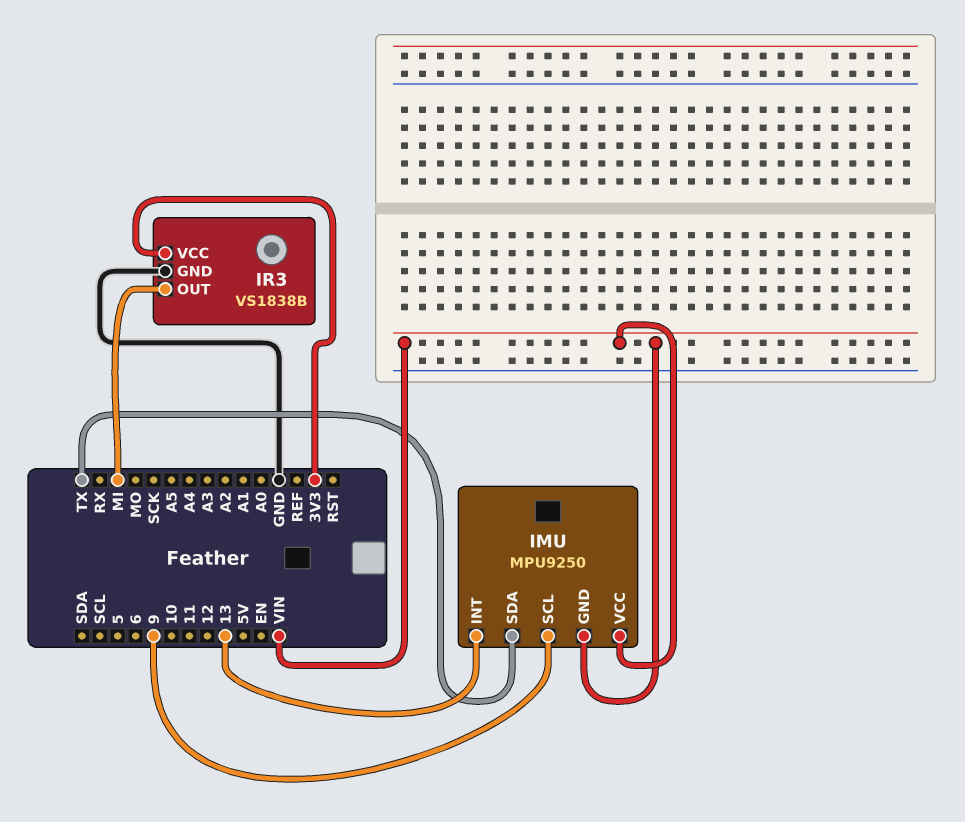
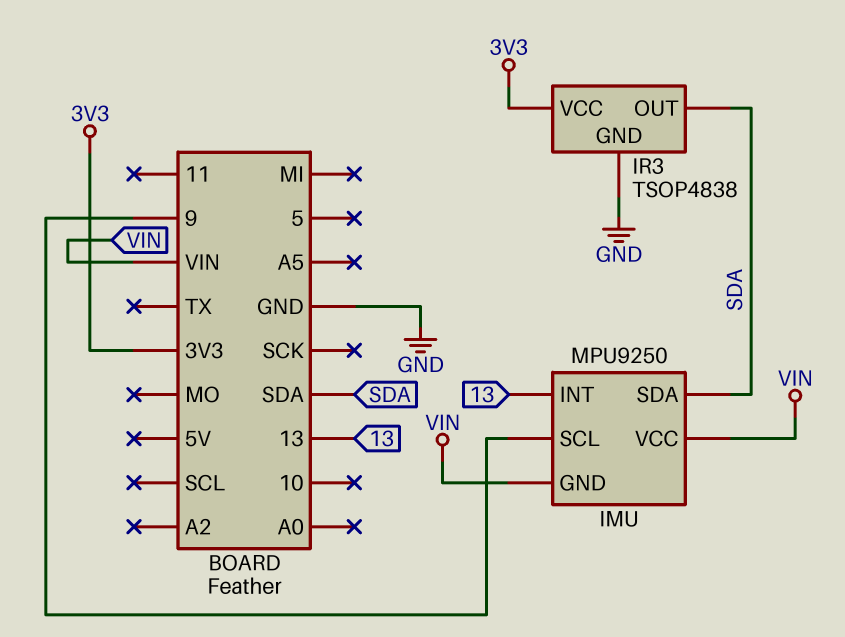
IMU pin SDA: TX -> SDA
IR3: VS1838B -> TSOP4838
IR3 pin OUT: MI -> SDA

